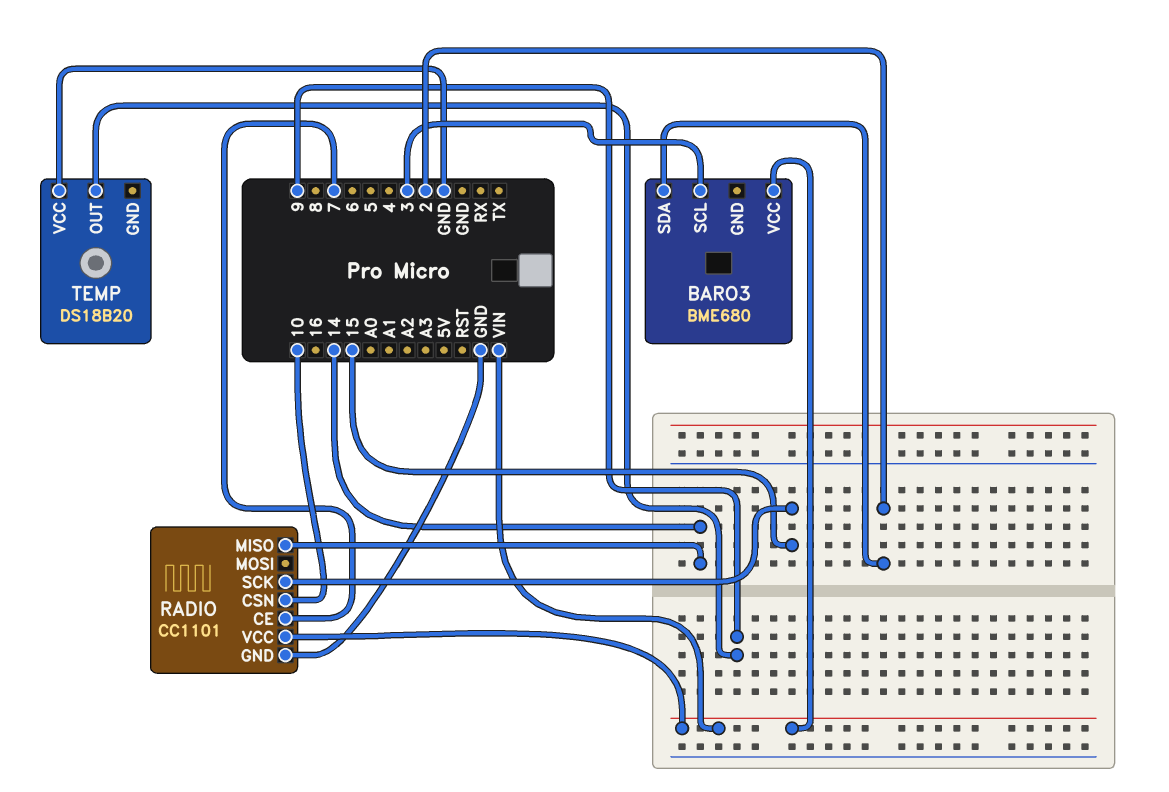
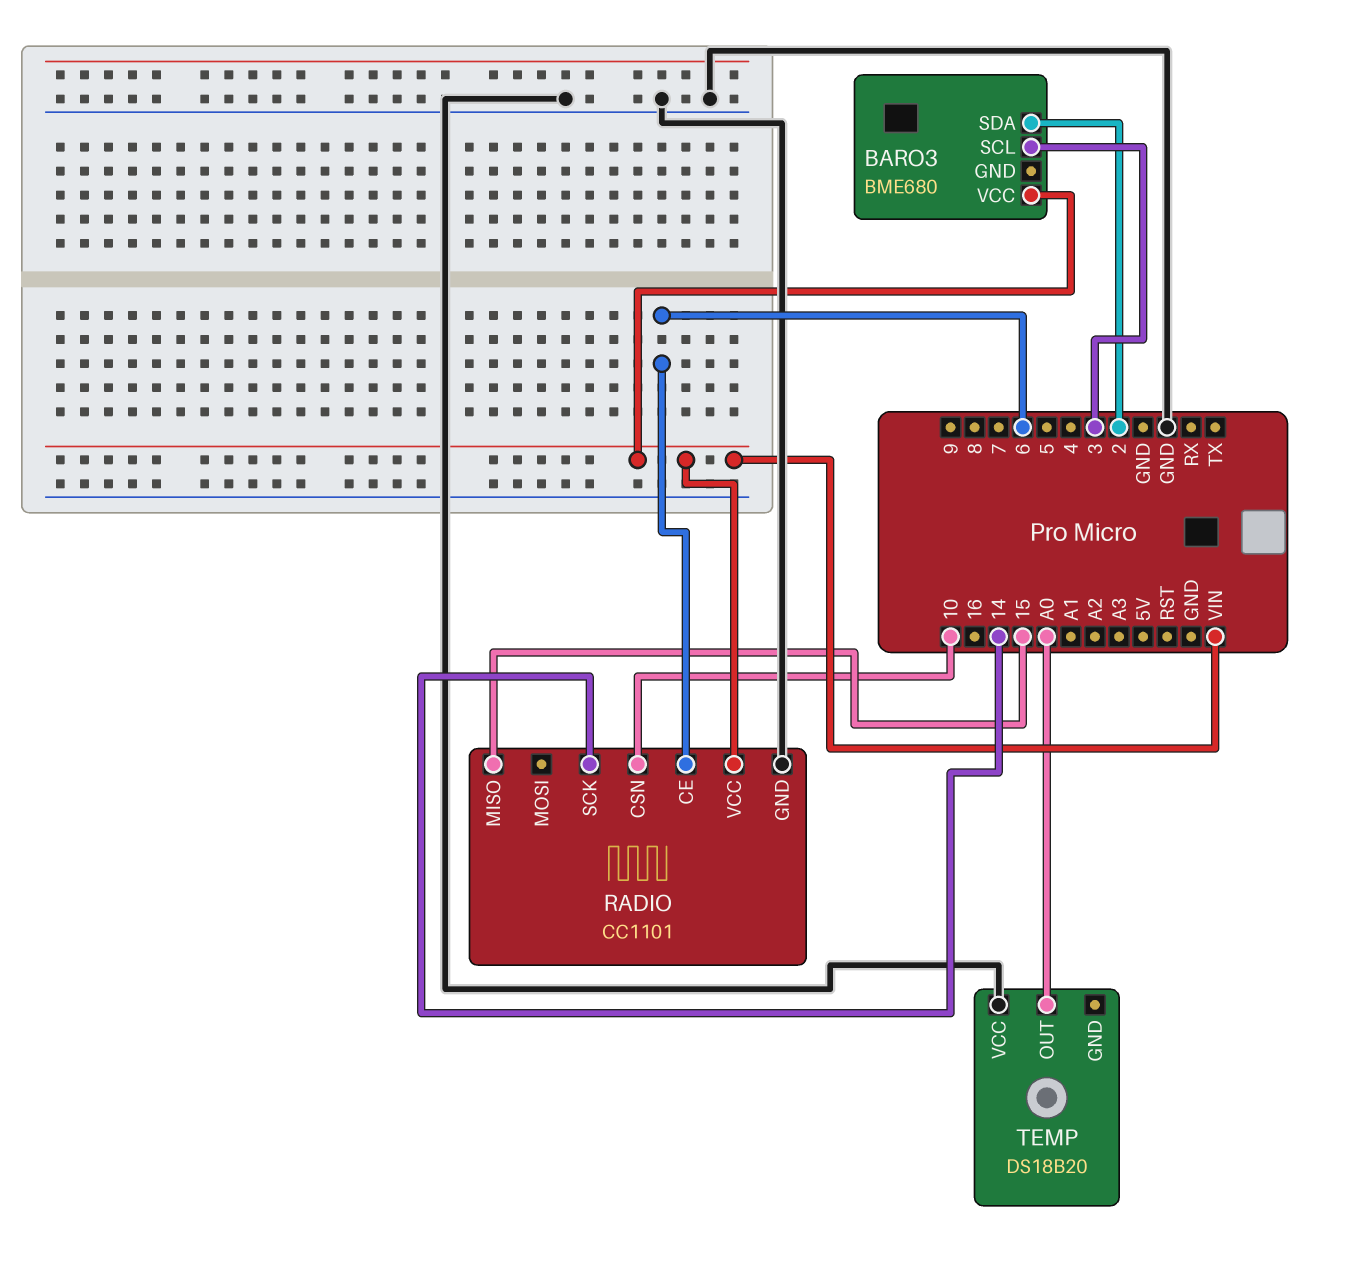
RADIO pin CE: 7 -> 6
RADIO pin MISO: 14 -> 15
RADIO pin SCK: 15 -> 14
TEMP pin OUT: 9 -> A0

